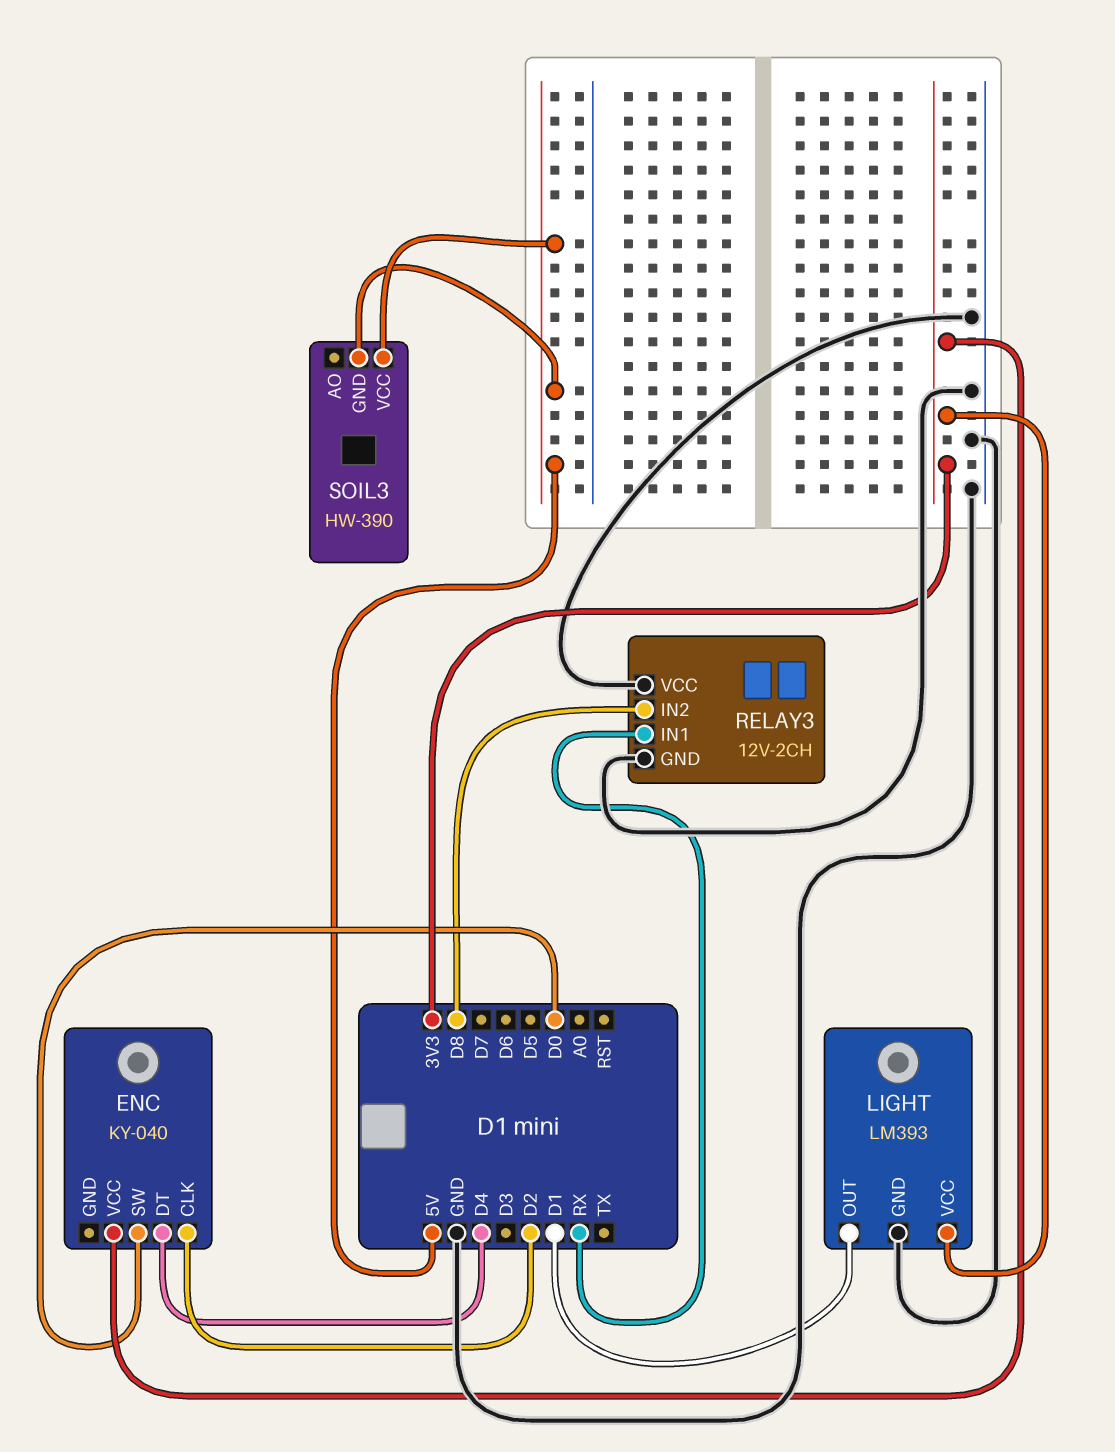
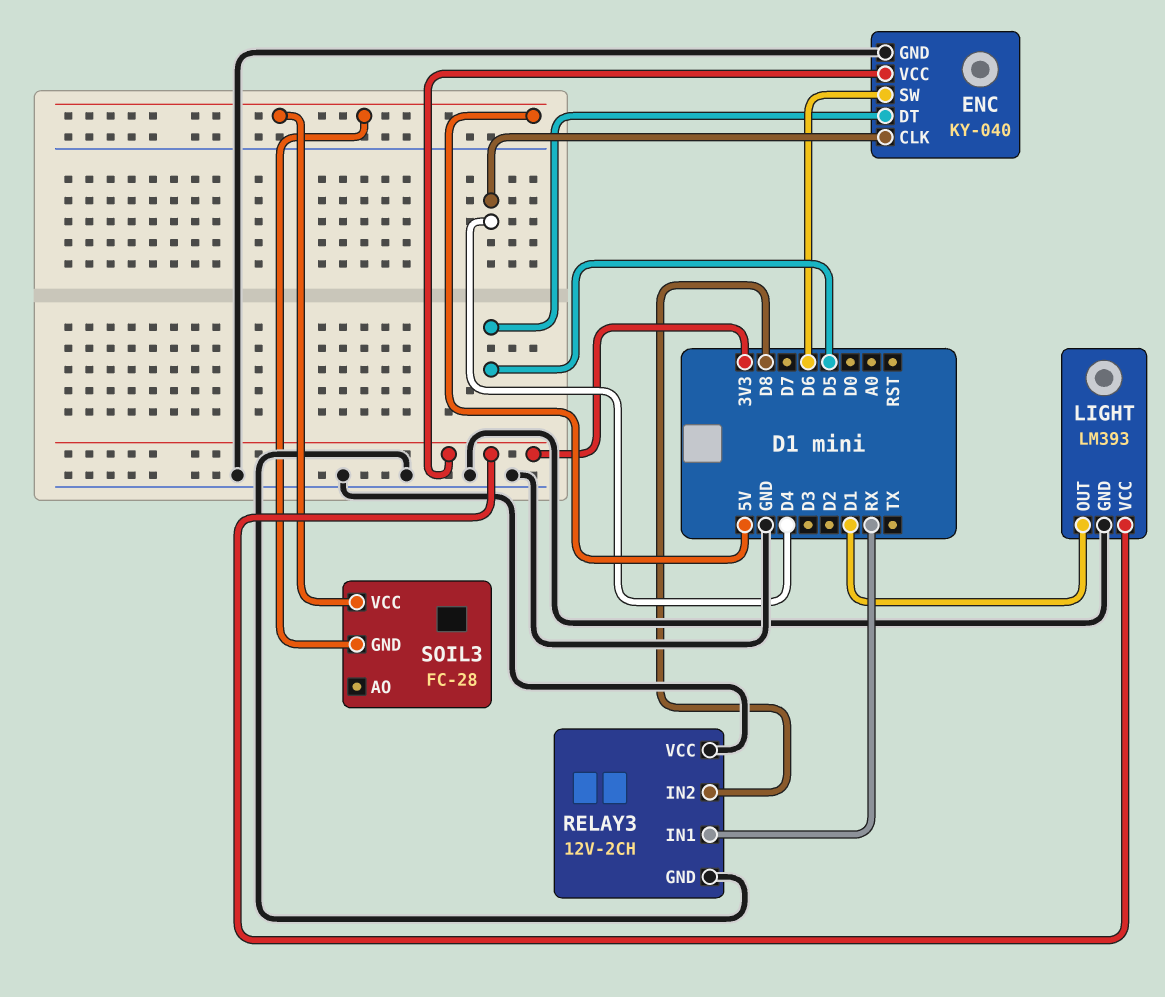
ENC pin CLK: D2 -> D4
ENC pin DT: D4 -> D5
ENC pin GND: none -> GND
ENC pin SW: D0 -> D6
SOIL3: HW-390 -> FC-28

